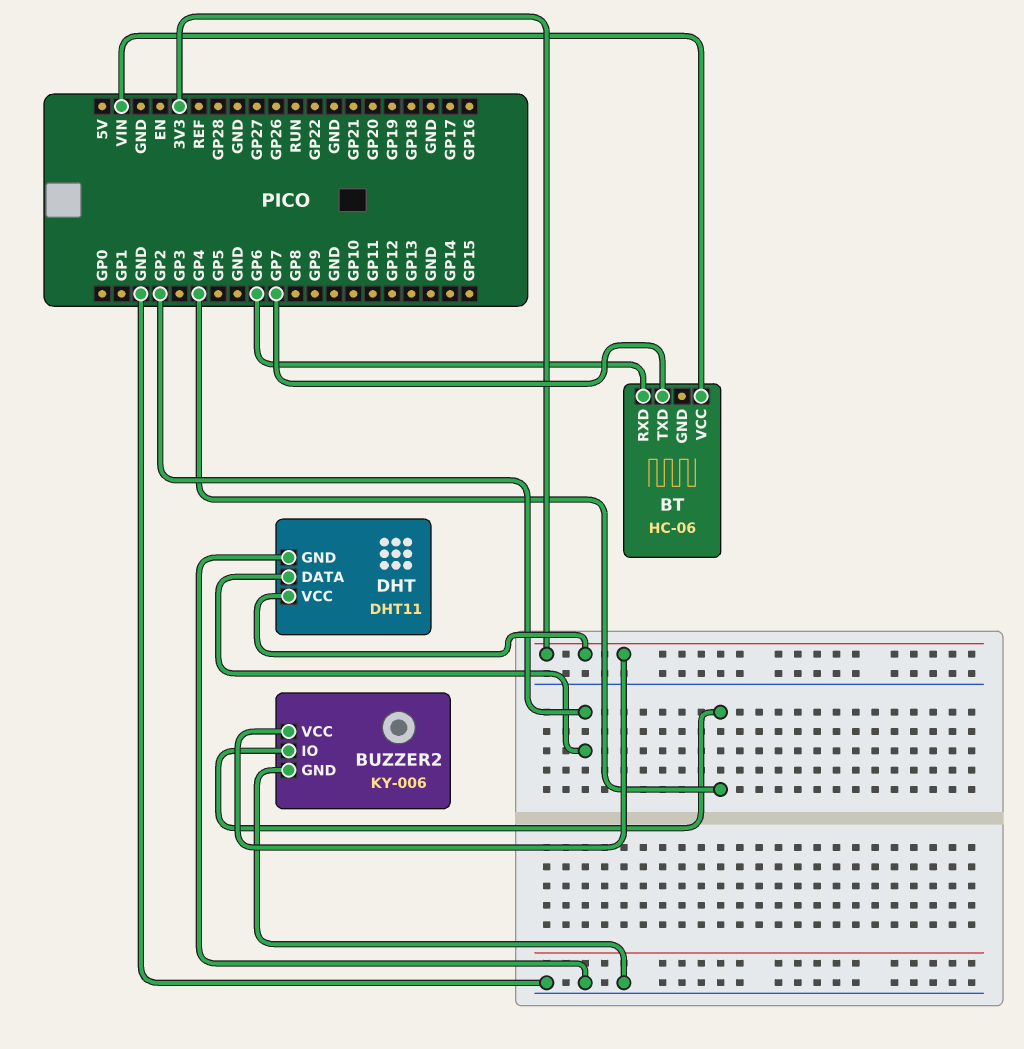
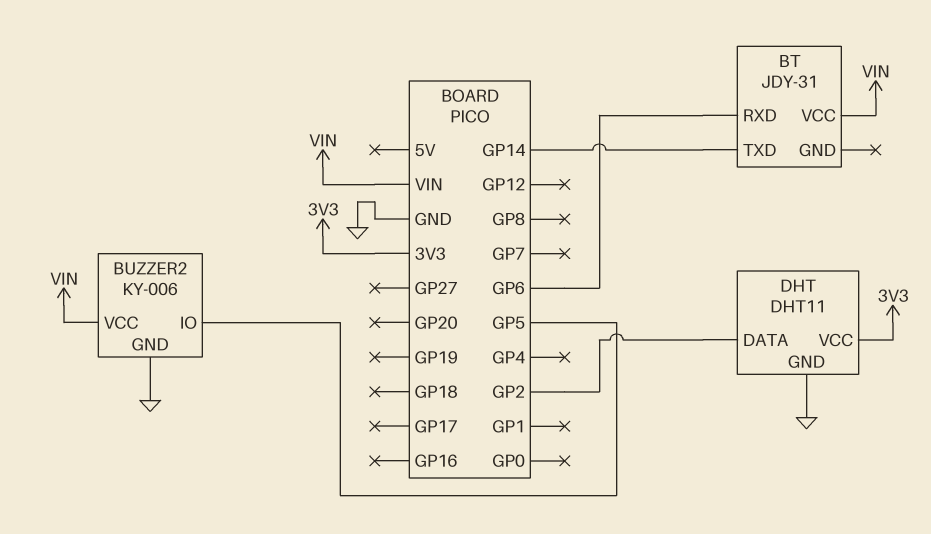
BT: HC-06 -> JDY-31
BT pin TXD: GP7 -> GP14
BUZZER2 pin IO: GP4 -> GP5
BUZZER2 pin VCC: 3V3 -> VIN

